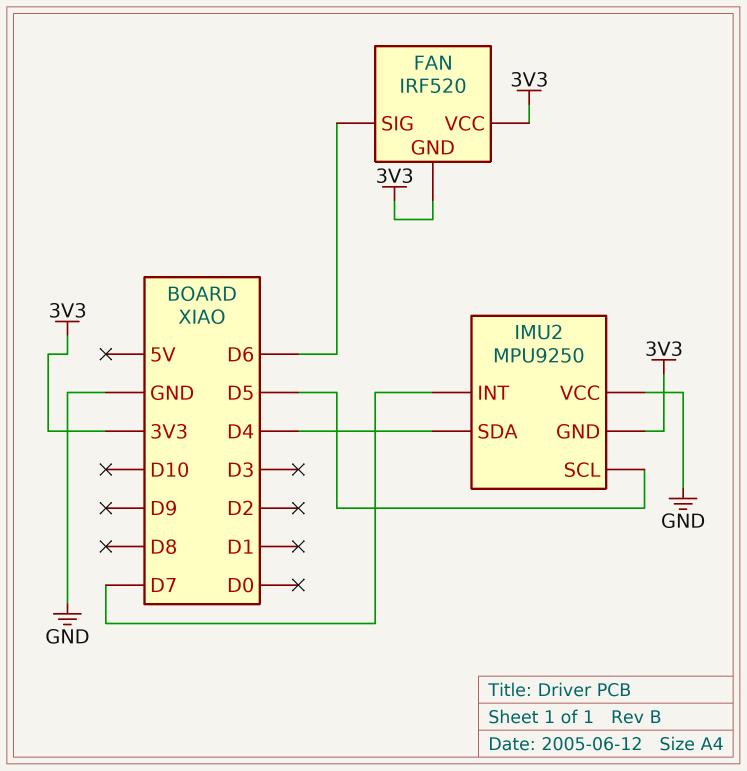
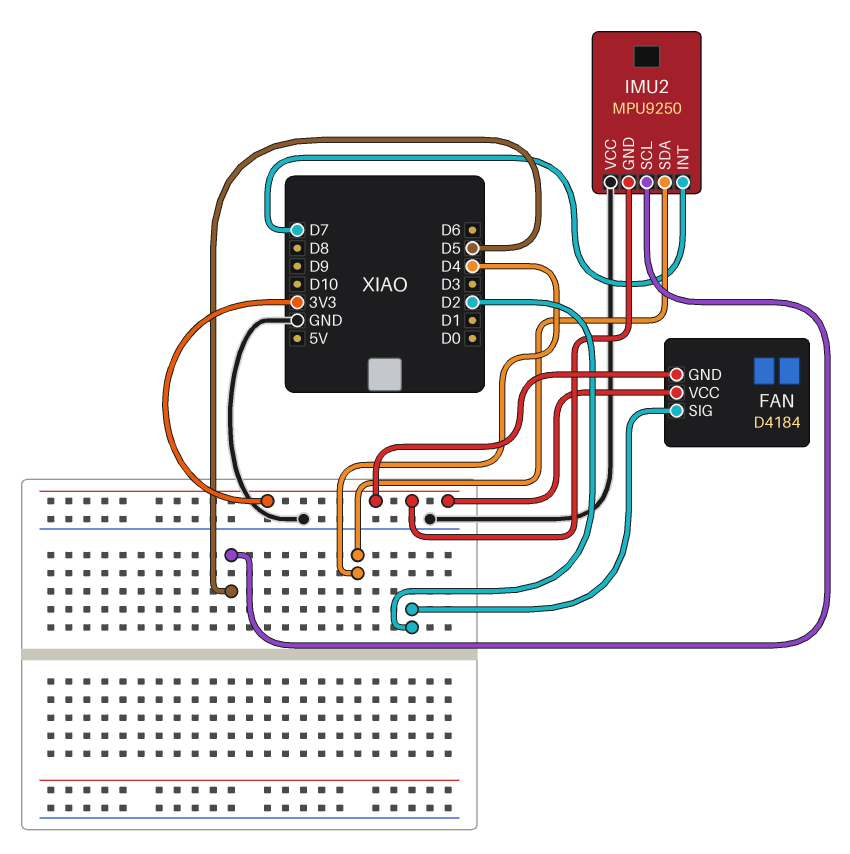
FAN: IRF520 -> D4184
FAN pin SIG: D6 -> D2

